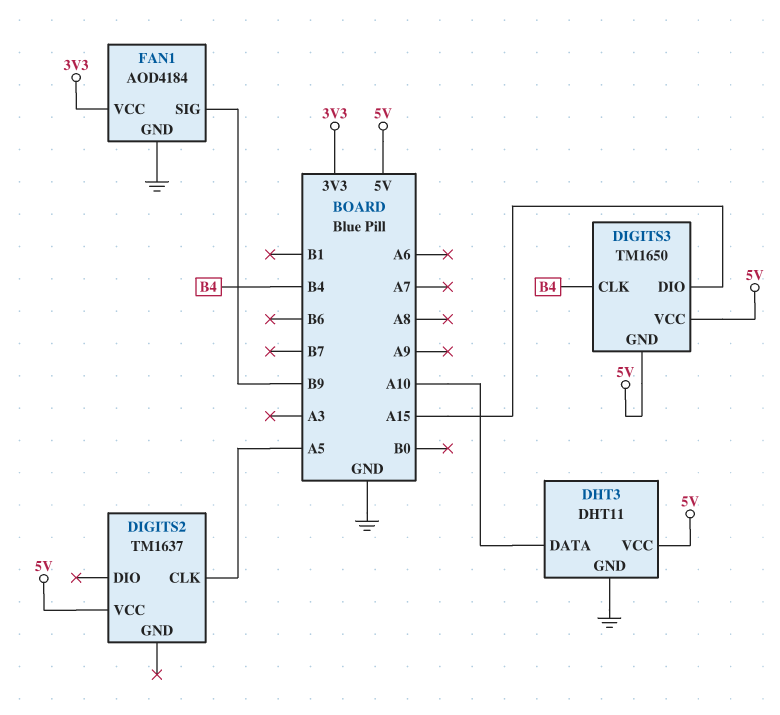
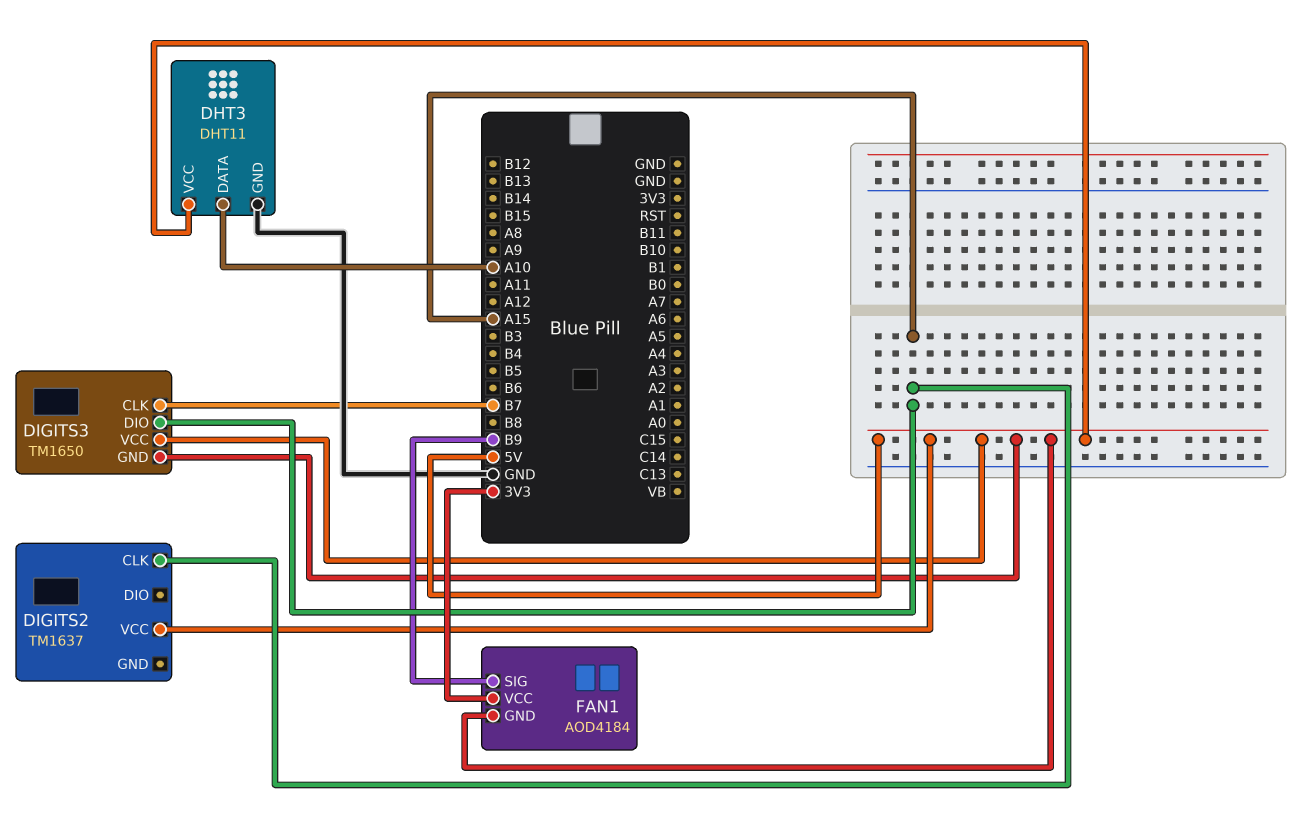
DIGITS2 pin CLK: A5 -> A15
DIGITS3 pin CLK: B4 -> B7
FAN1 pin GND: GND -> 5V

